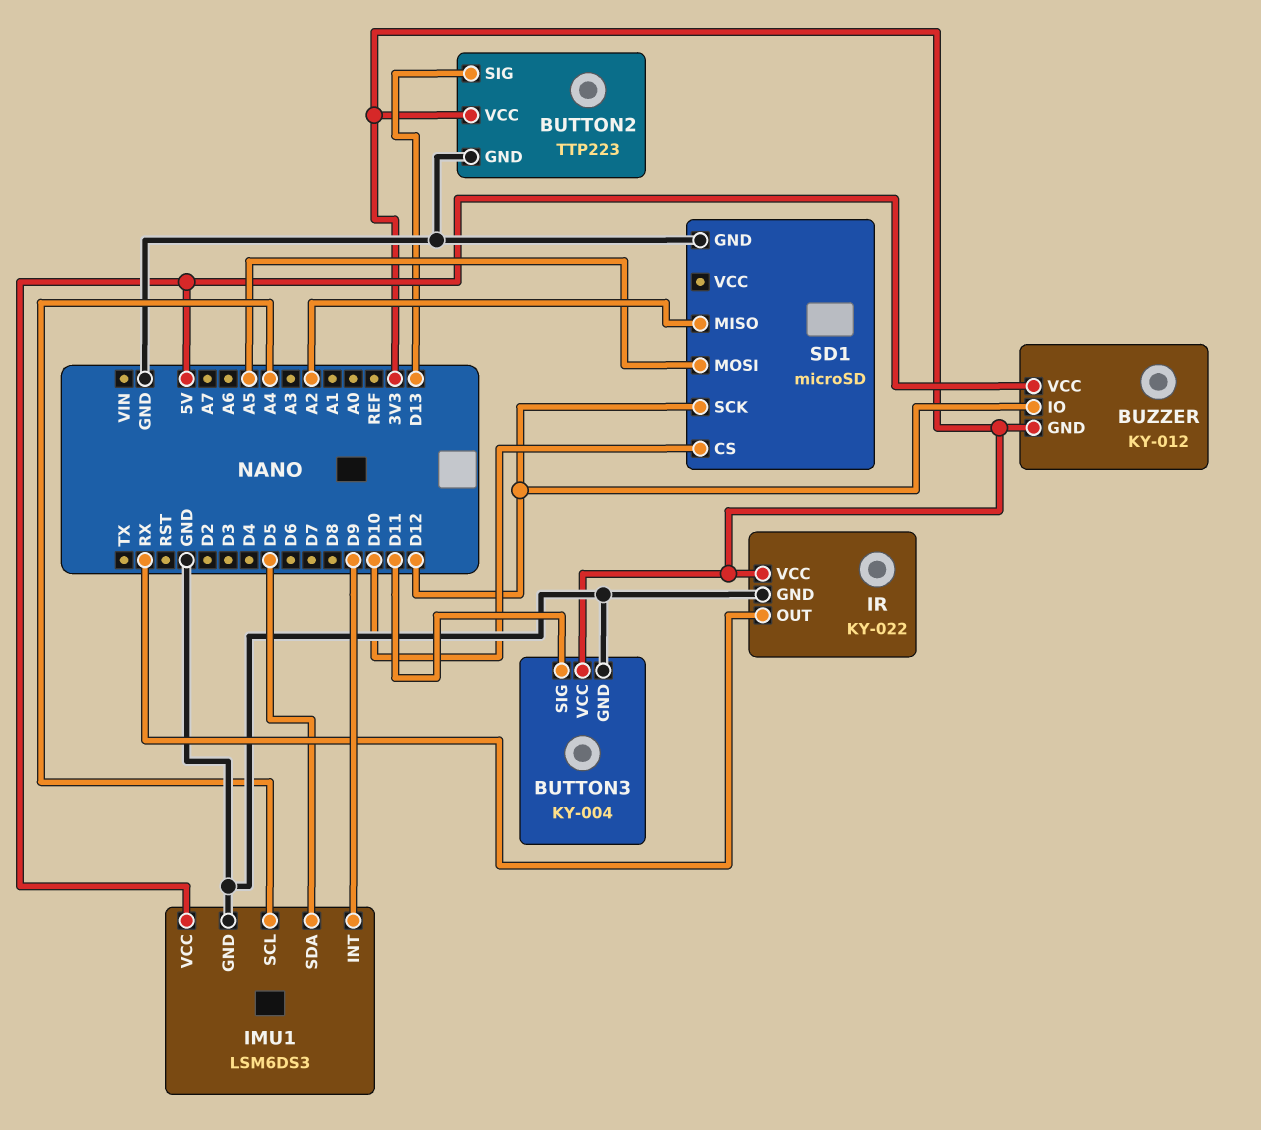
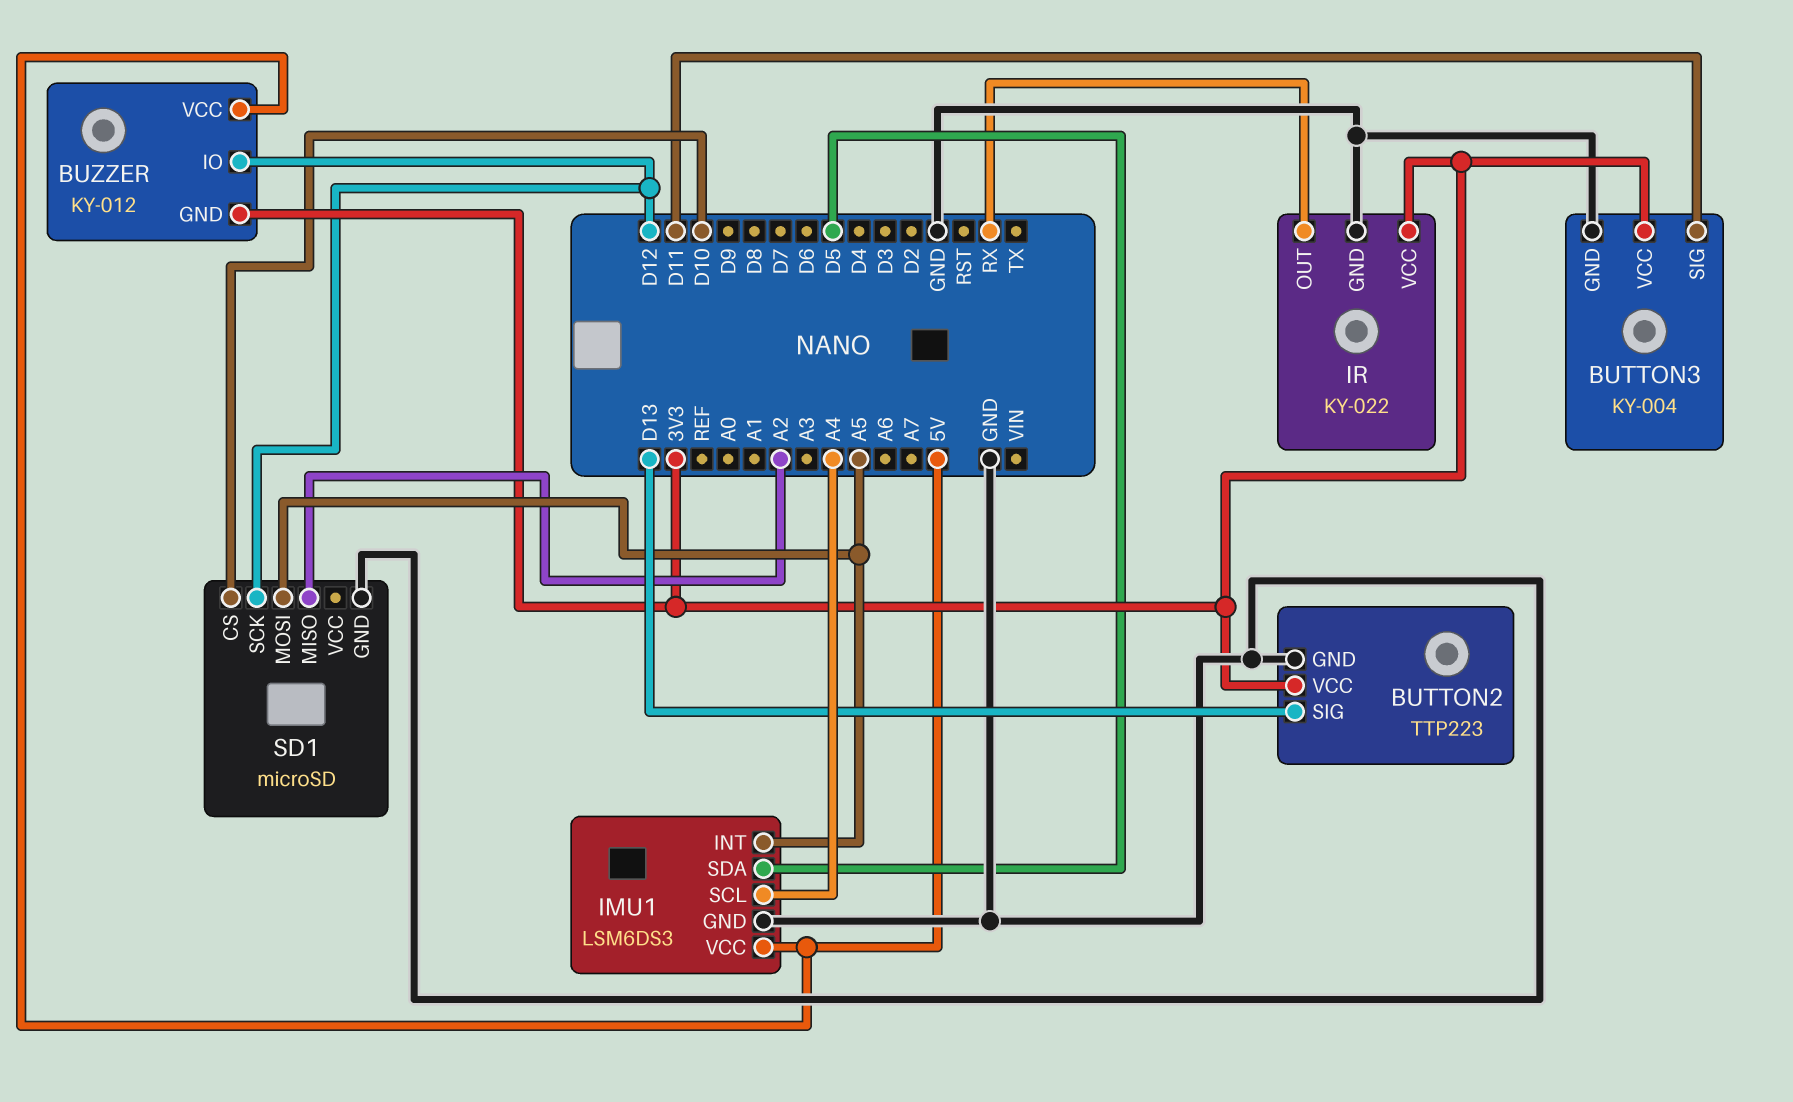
IMU1 pin INT: D9 -> A5

